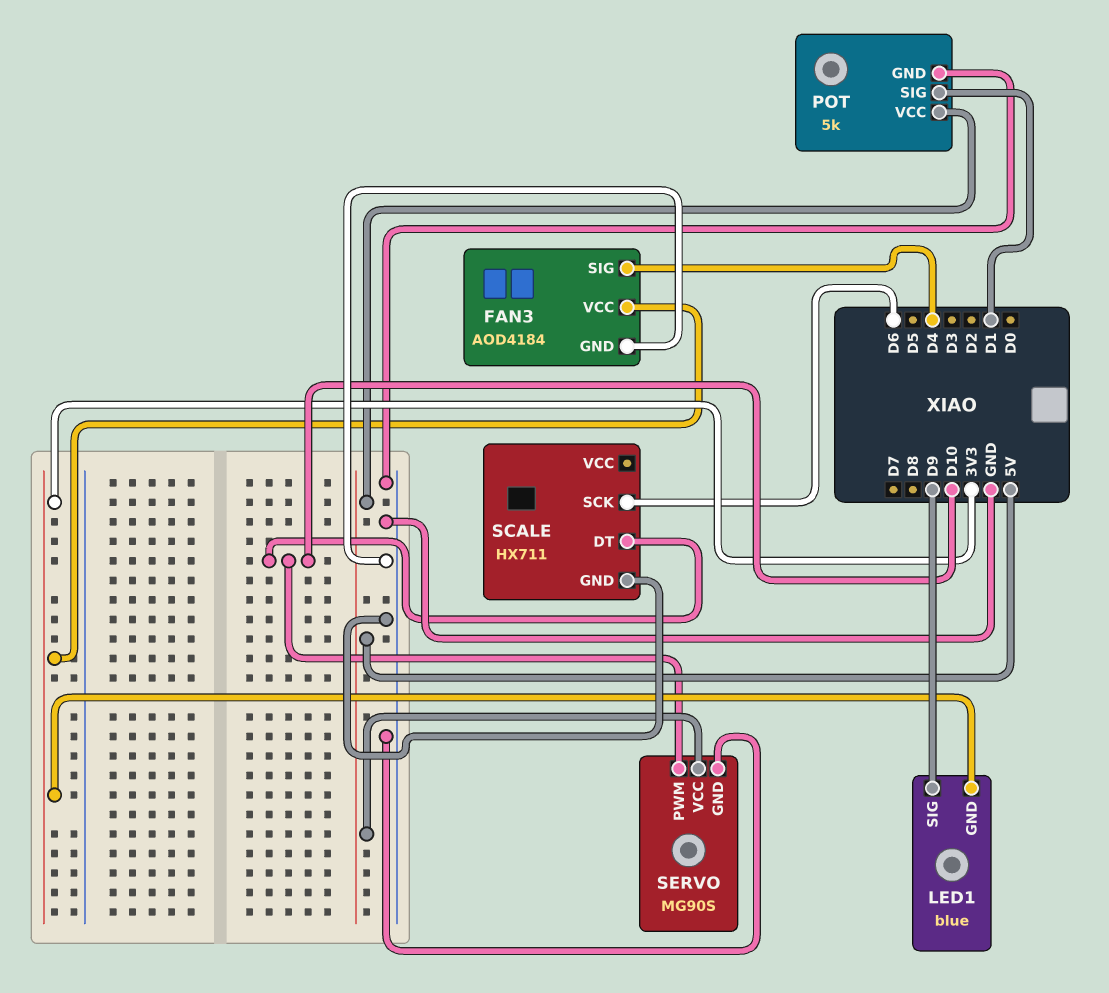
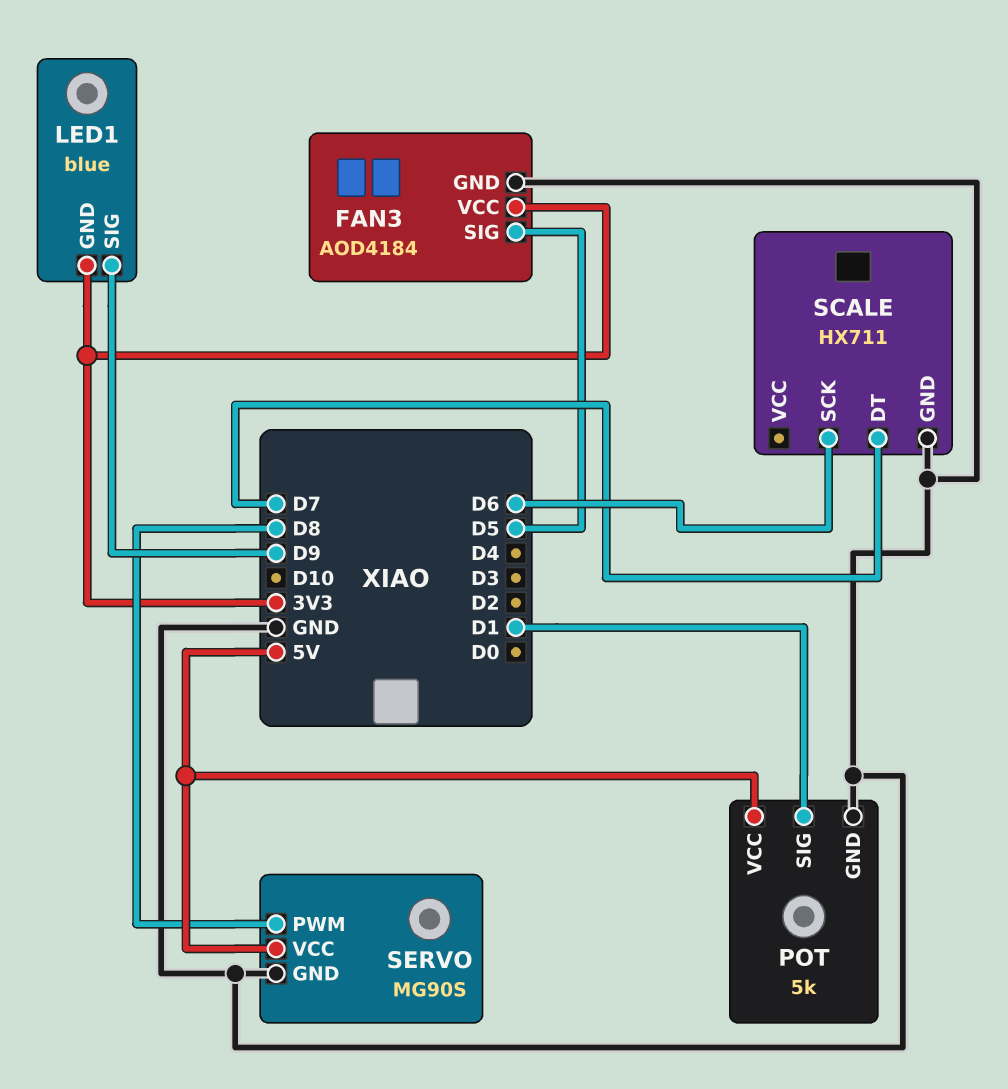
FAN3 pin SIG: D4 -> D5
SCALE pin DT: D10 -> D7
SERVO pin PWM: D10 -> D8

